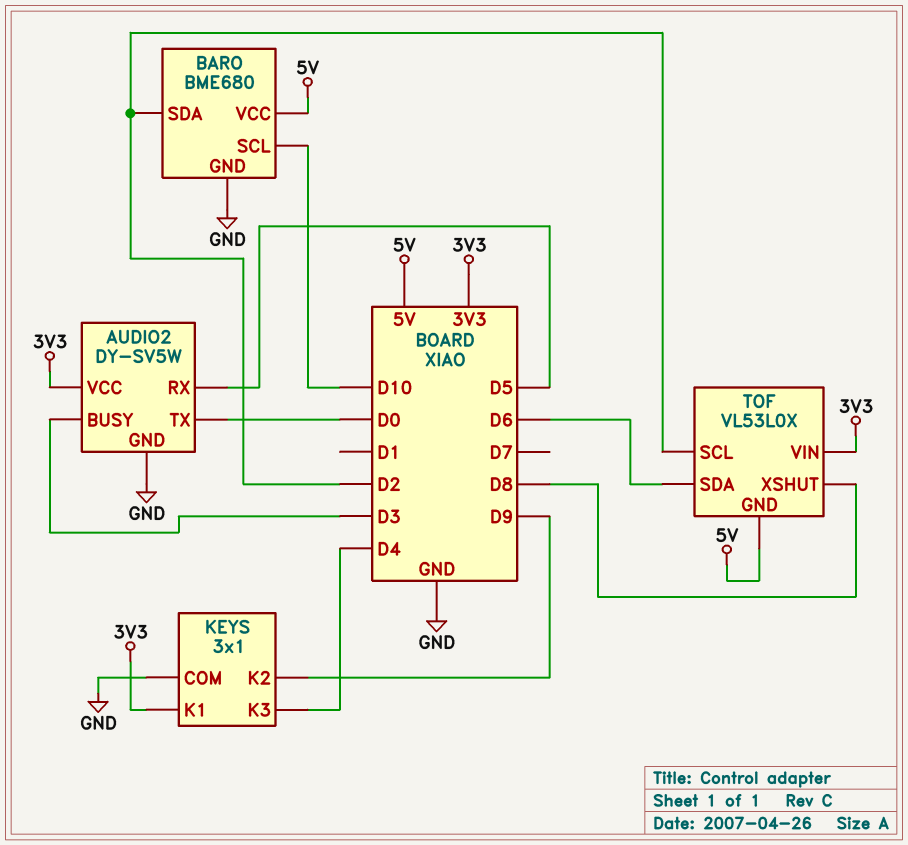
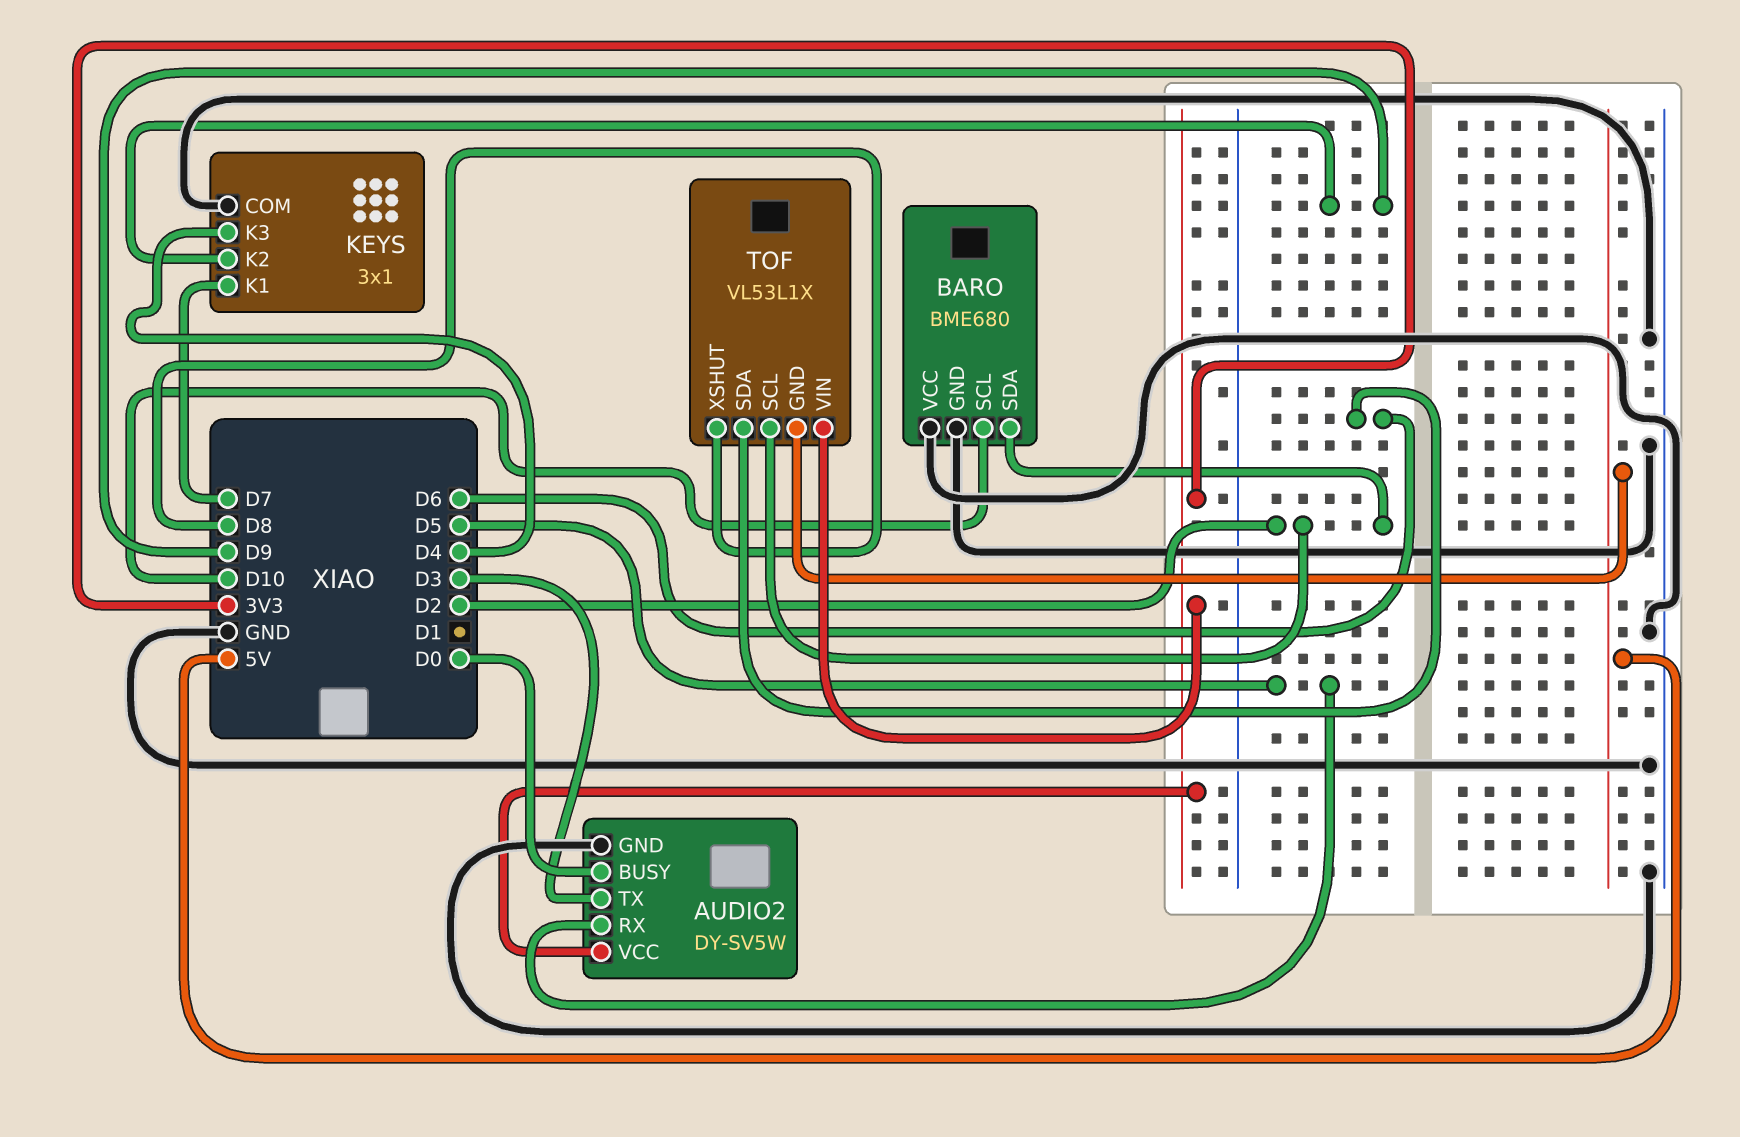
AUDIO2 pin BUSY: D3 -> D0
AUDIO2 pin TX: D0 -> D3
BARO pin VCC: 5V -> GND
KEYS pin K1: 3V3 -> D7
TOF: VL53L0X -> VL53L1X

